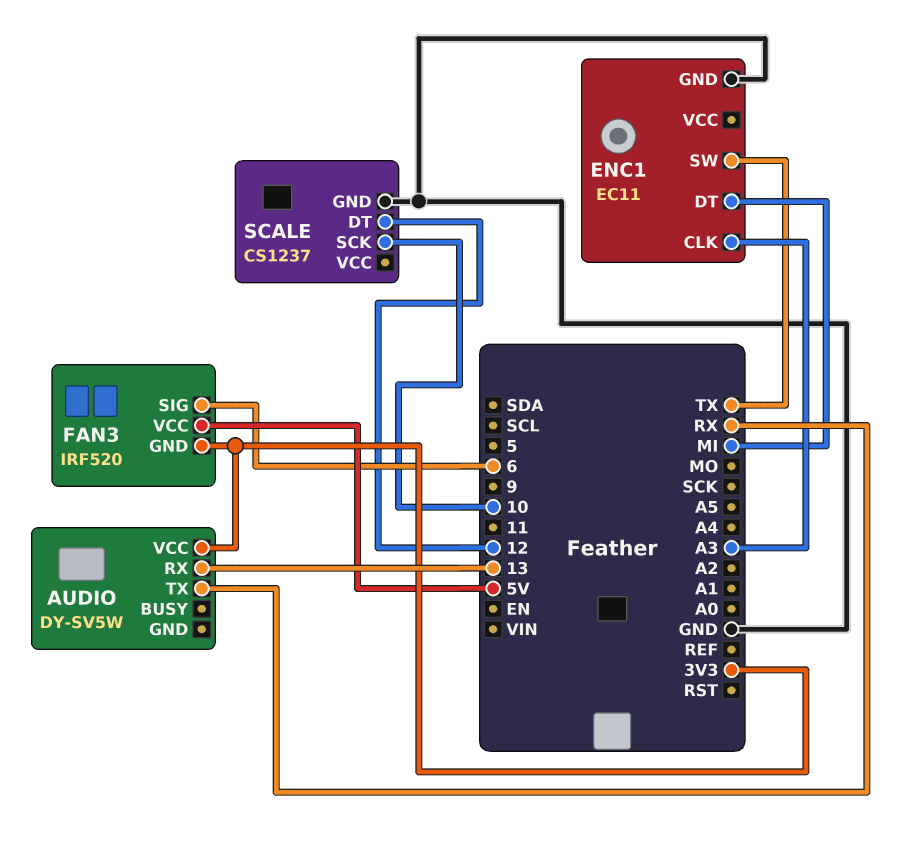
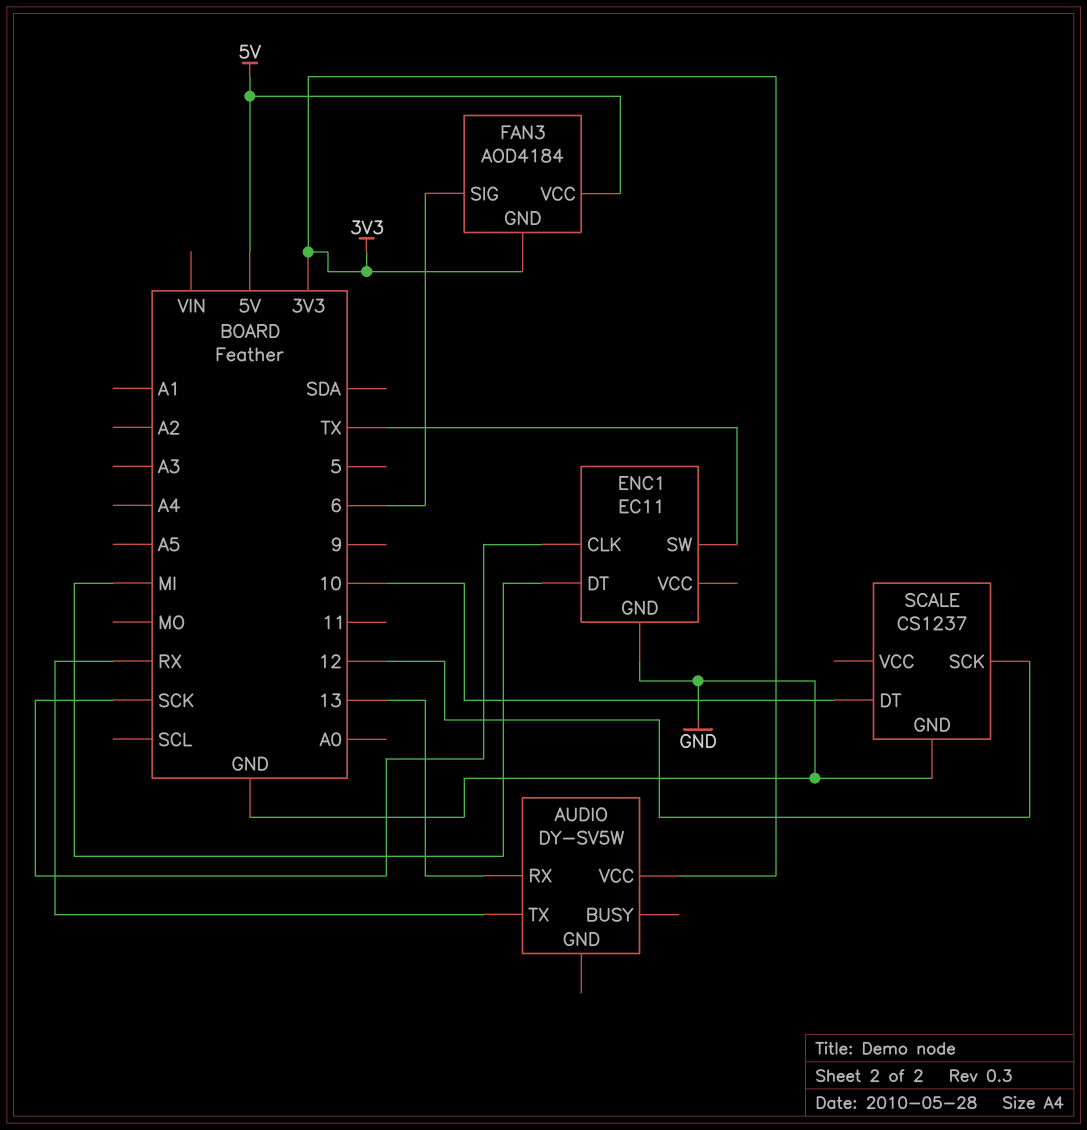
ENC1 pin CLK: A3 -> SCK
FAN3: IRF520 -> AOD4184
SCALE pin DT: 12 -> 10
SCALE pin SCK: 10 -> 12

